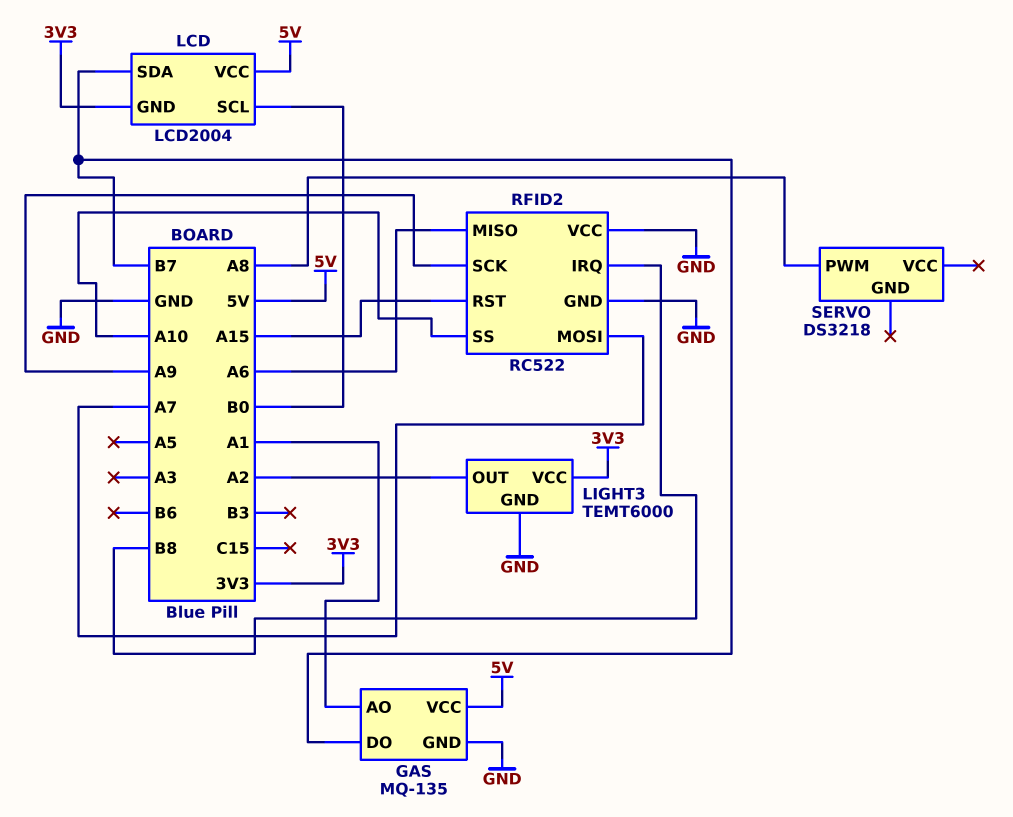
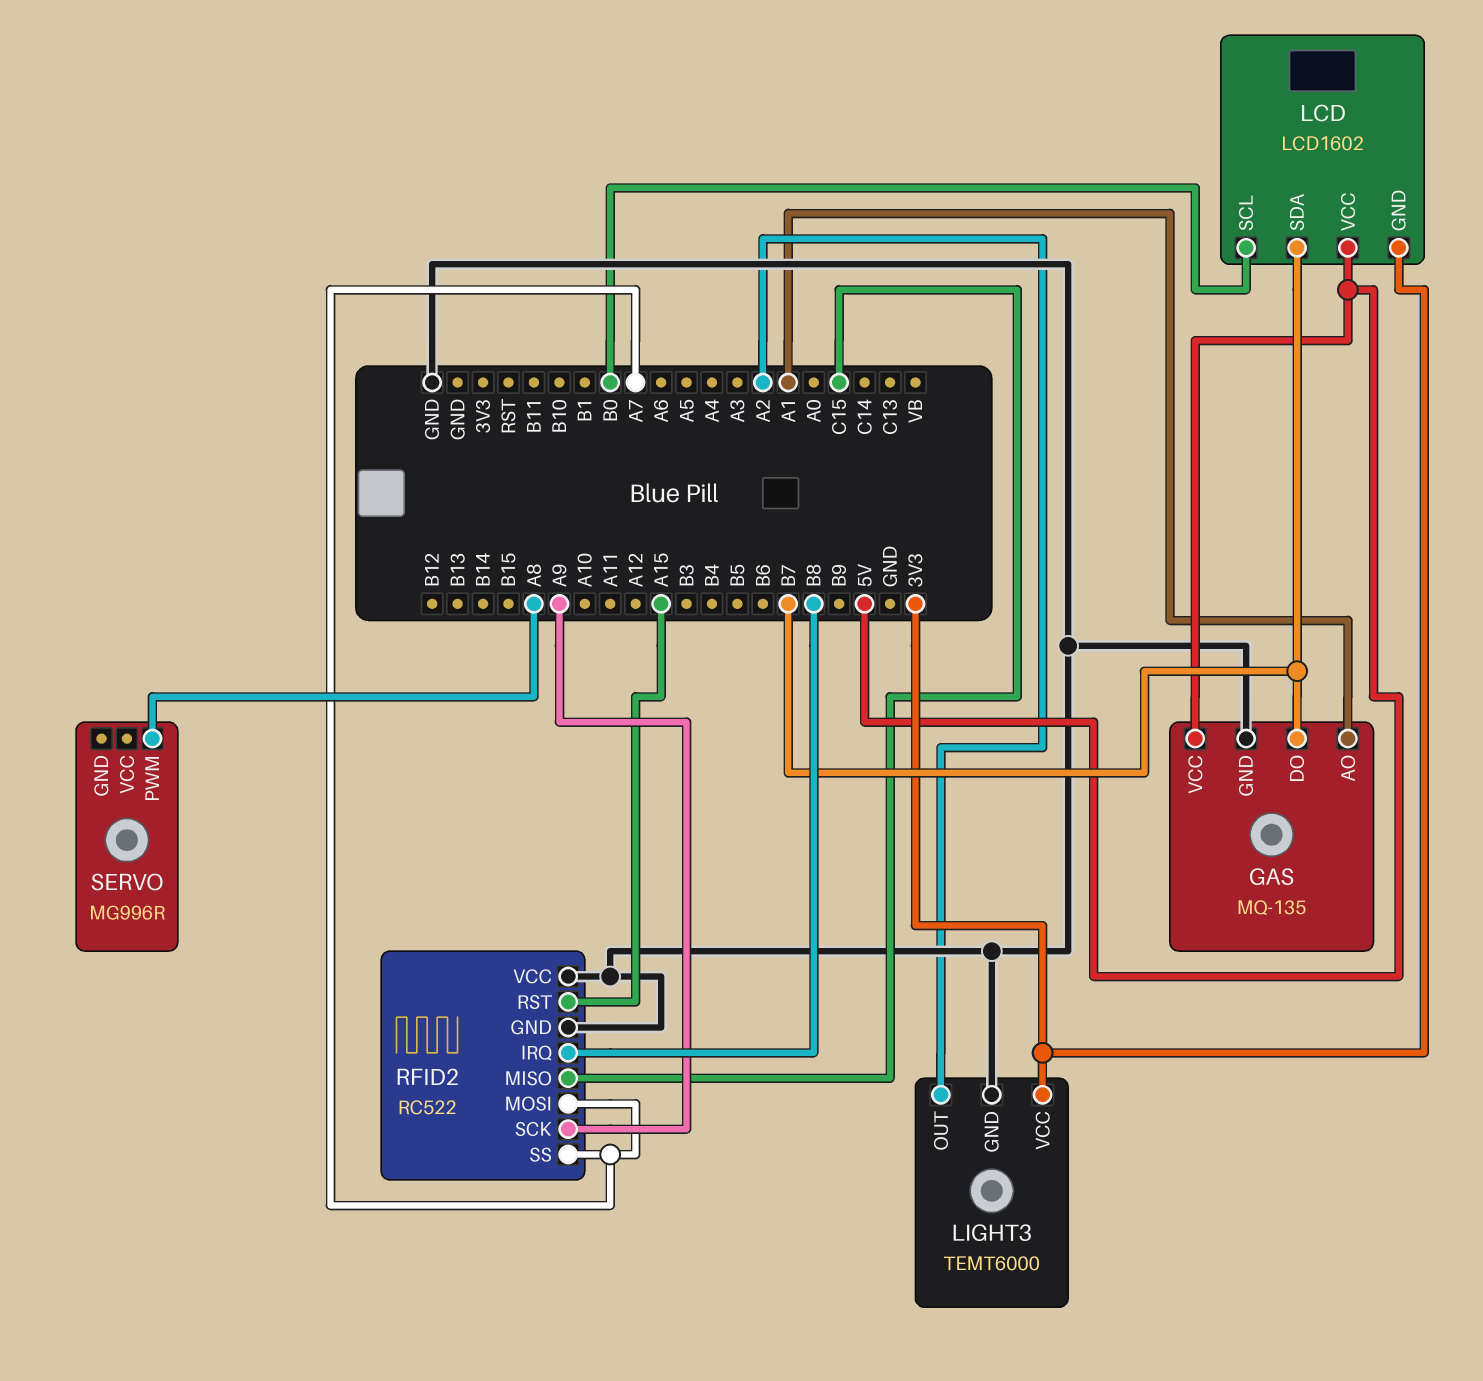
LCD: LCD2004 -> LCD1602
RFID2 pin MISO: A6 -> C15
RFID2 pin SS: A10 -> A7
SERVO: DS3218 -> MG996R

